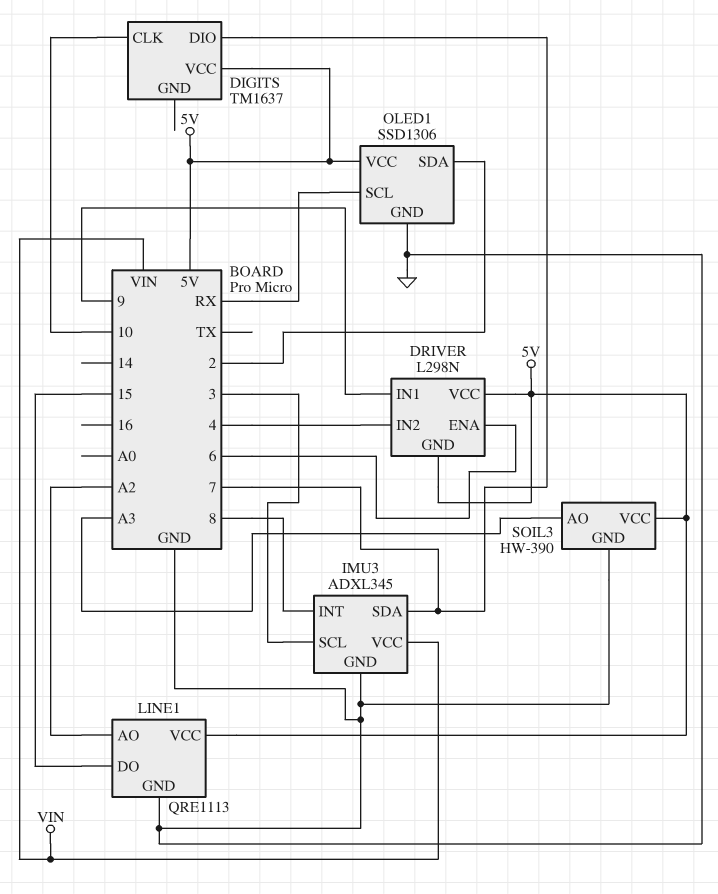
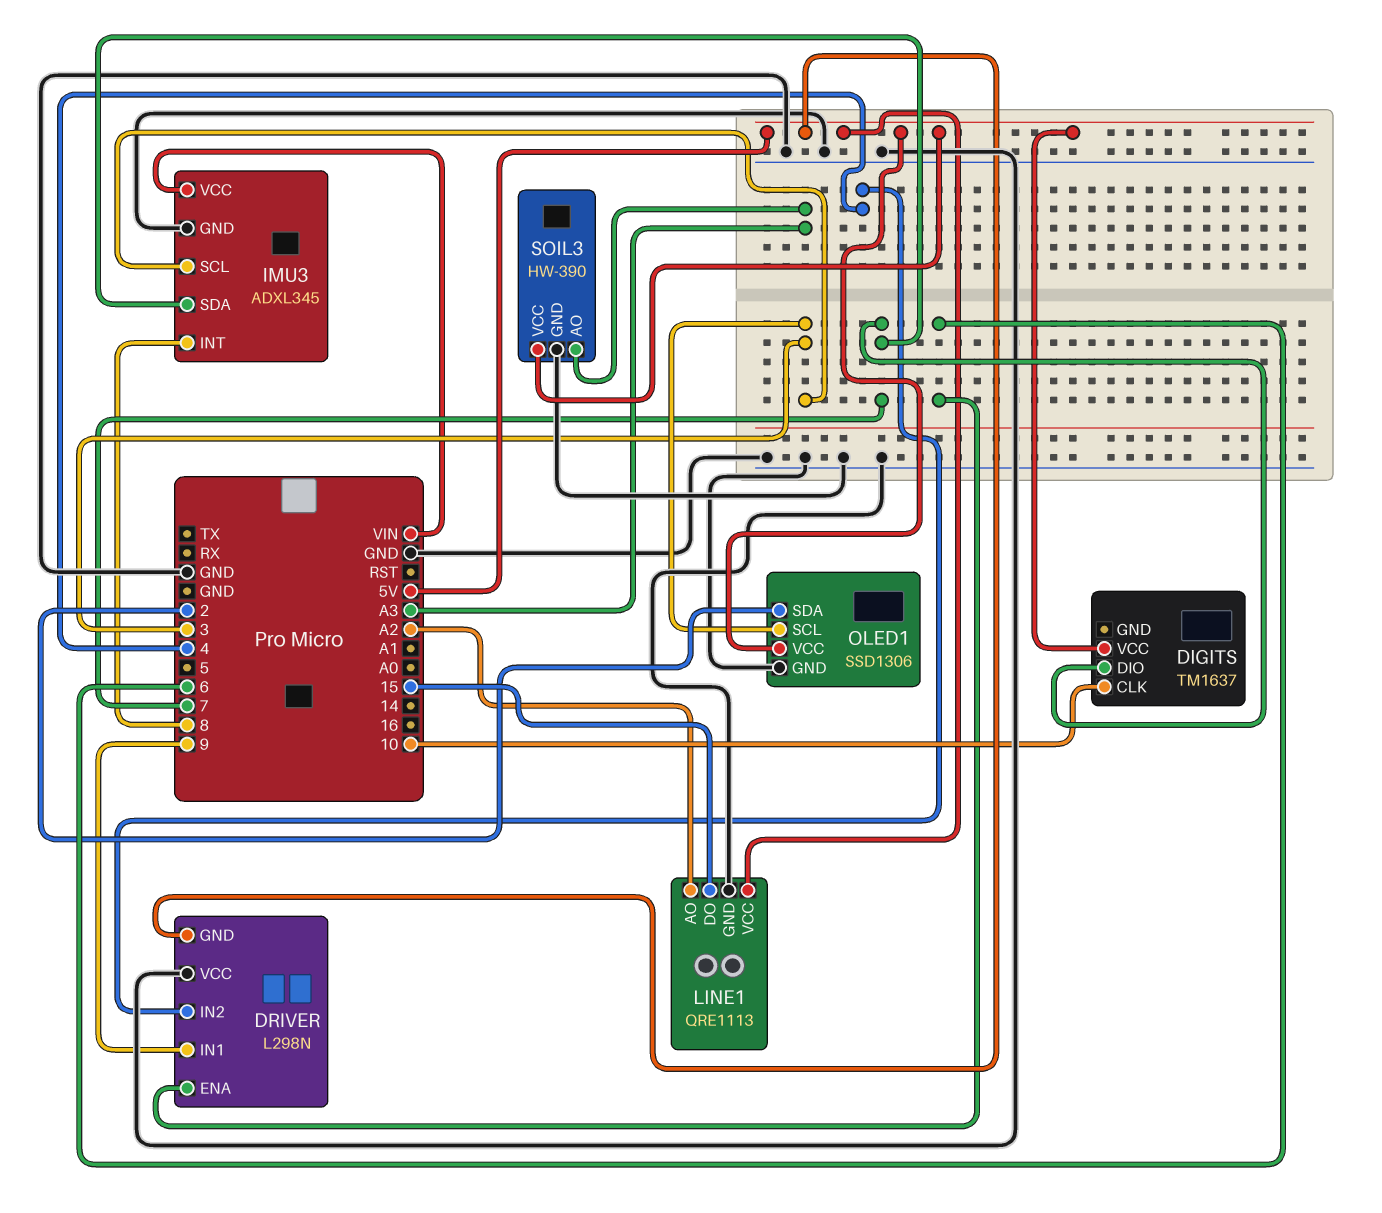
DRIVER pin VCC: 5V -> GND
OLED1 pin SCL: RX -> 3

